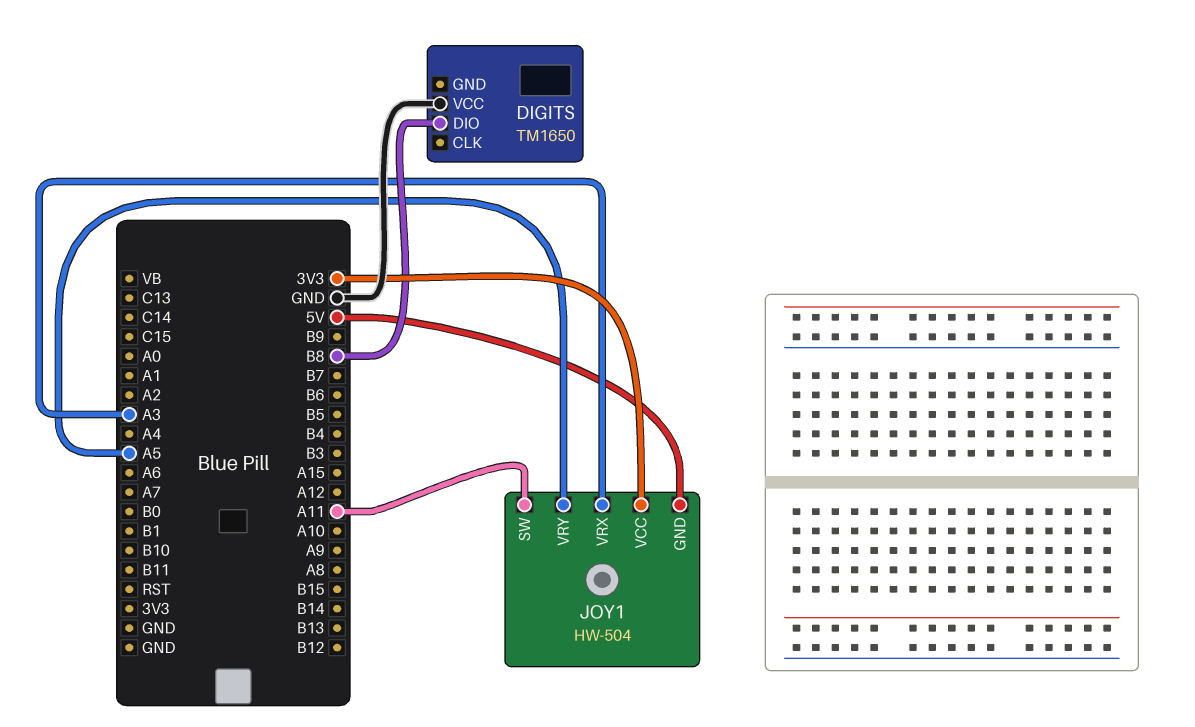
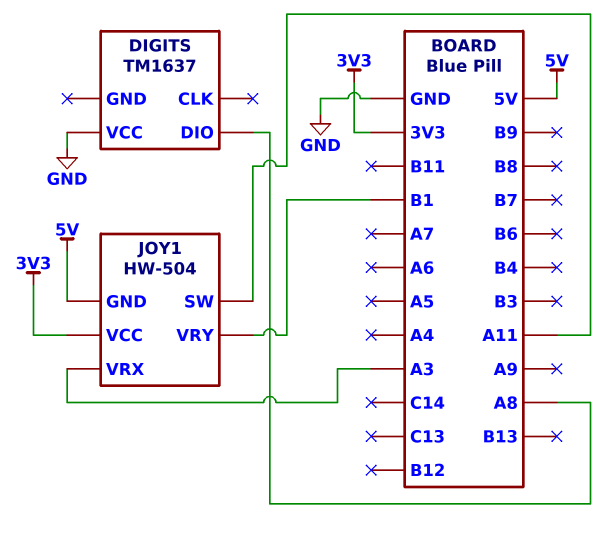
DIGITS: TM1650 -> TM1637
DIGITS pin DIO: B8 -> A8
JOY1 pin VRY: A5 -> B1

